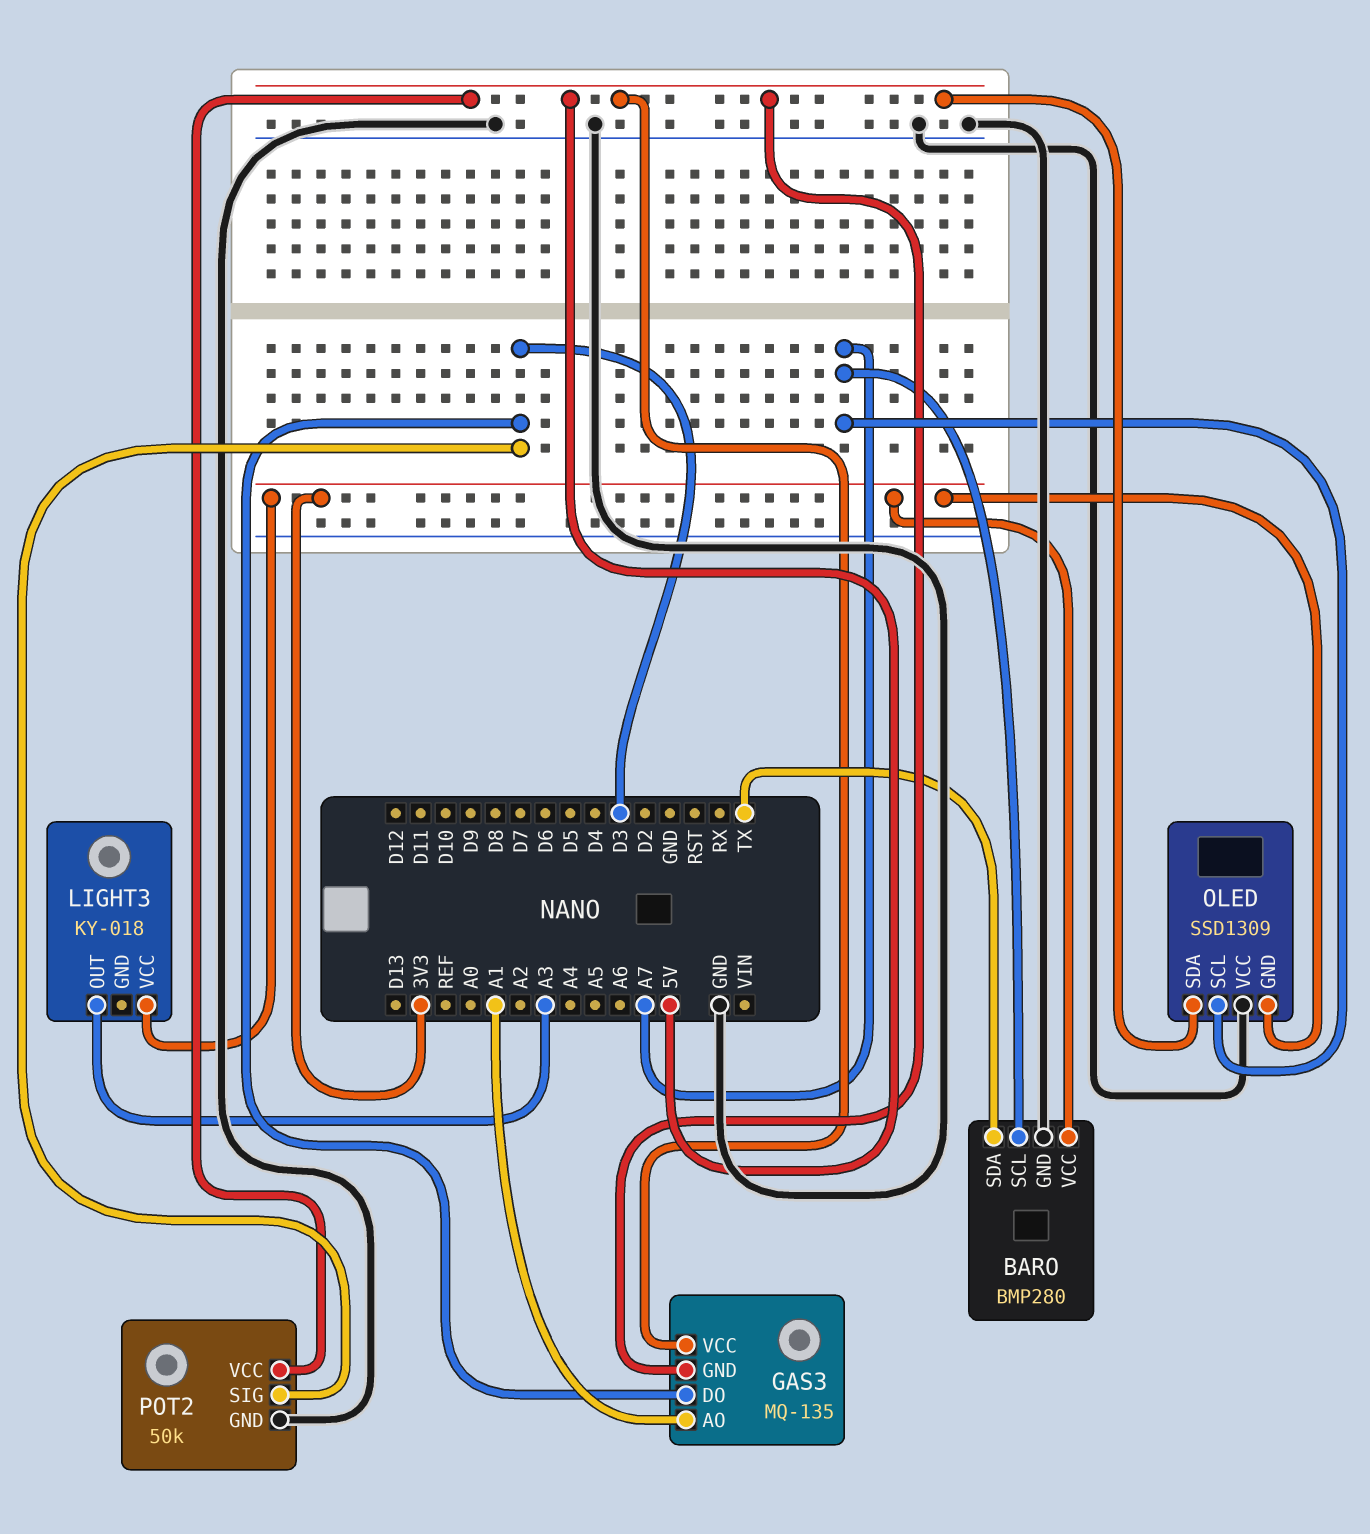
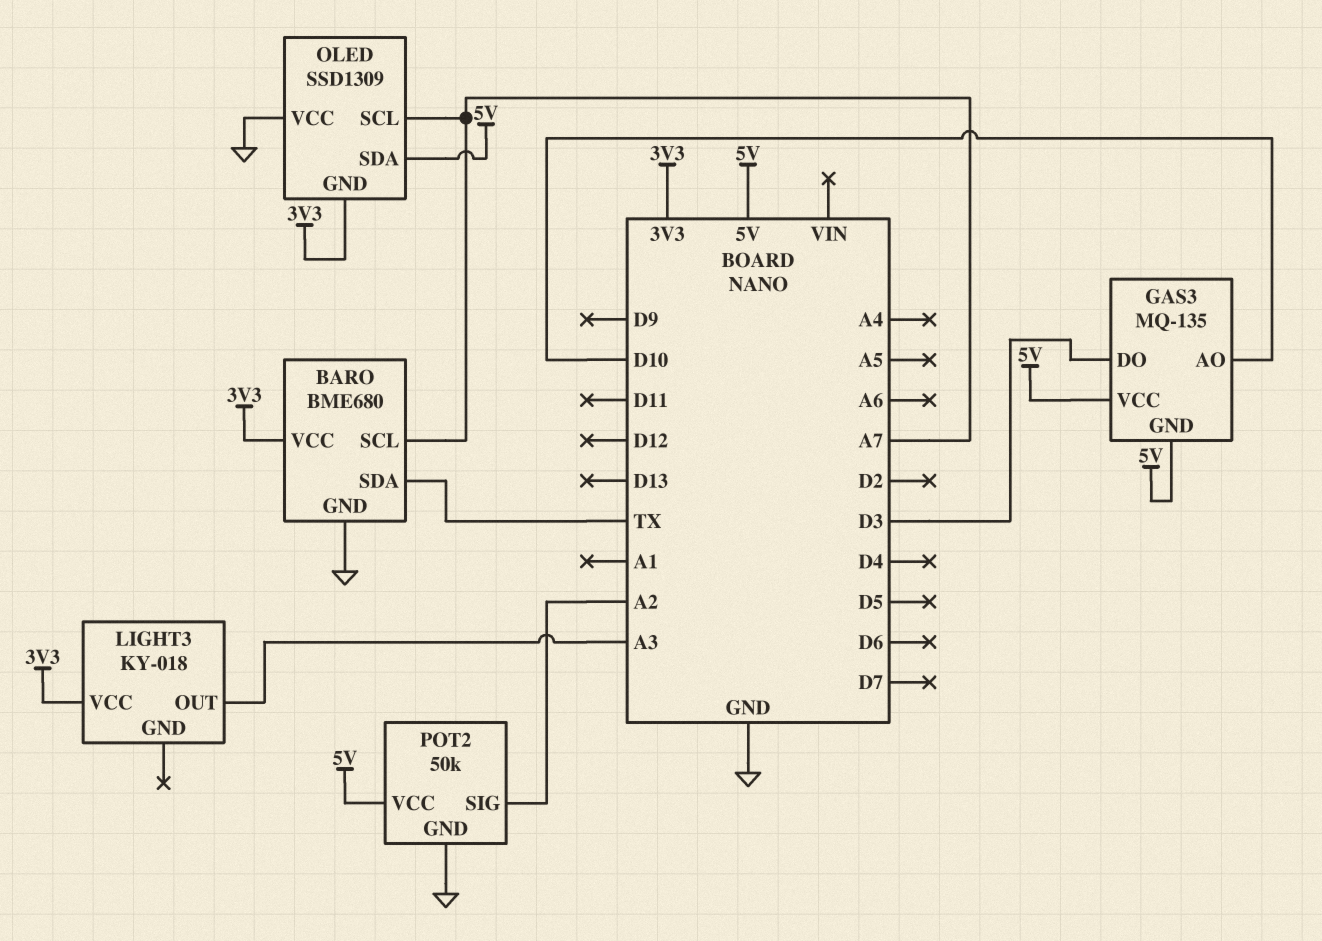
BARO: BMP280 -> BME680
GAS3 pin AO: A1 -> D10
POT2 pin SIG: D3 -> A2

